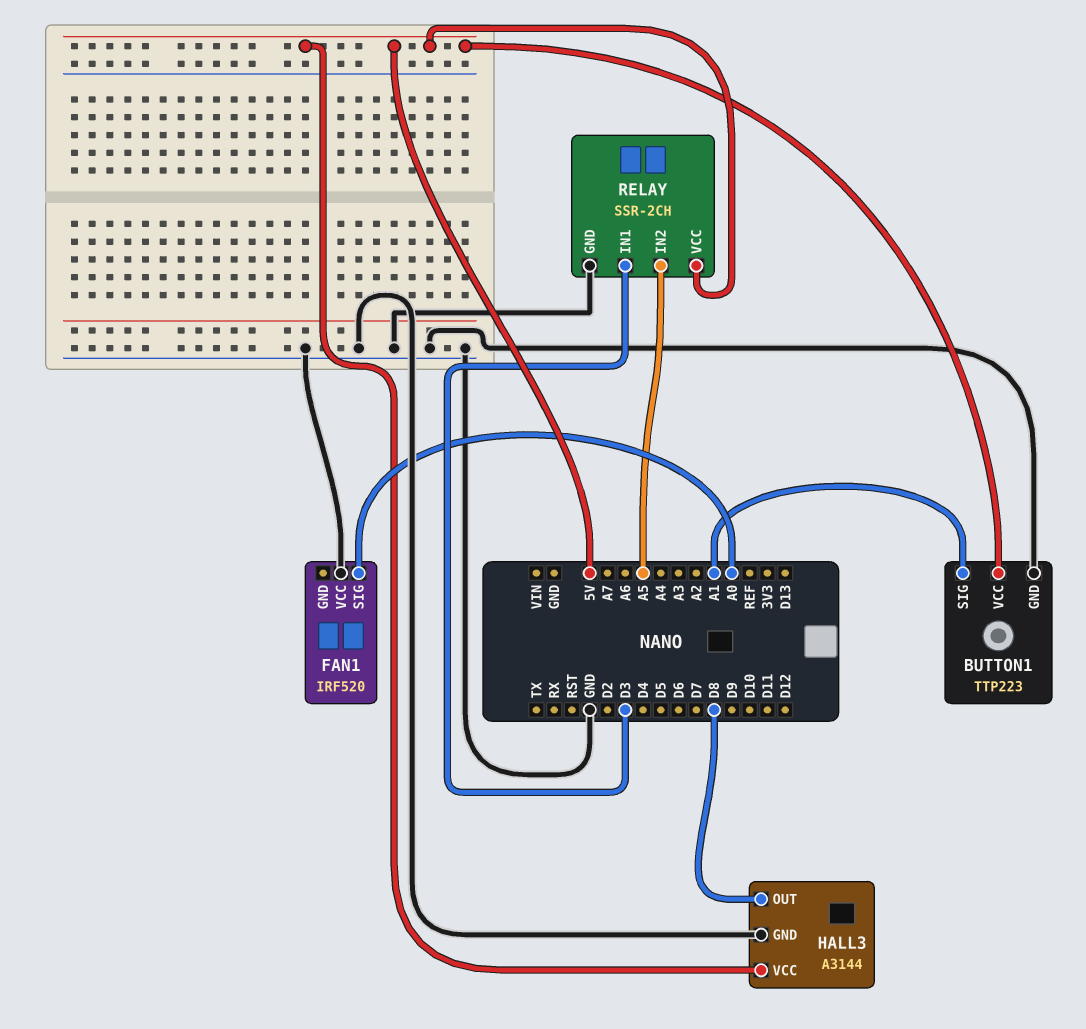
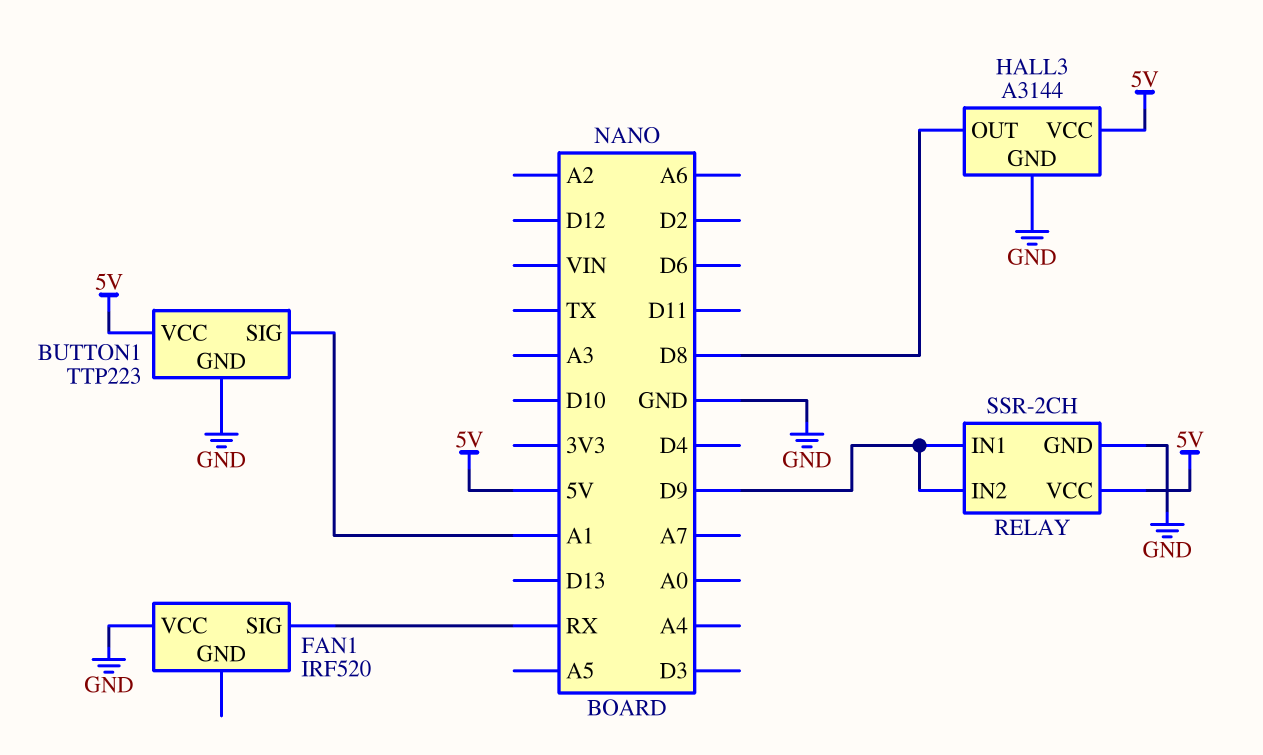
FAN1 pin SIG: A0 -> RX
RELAY pin IN1: D3 -> D9
RELAY pin IN2: A5 -> D9

